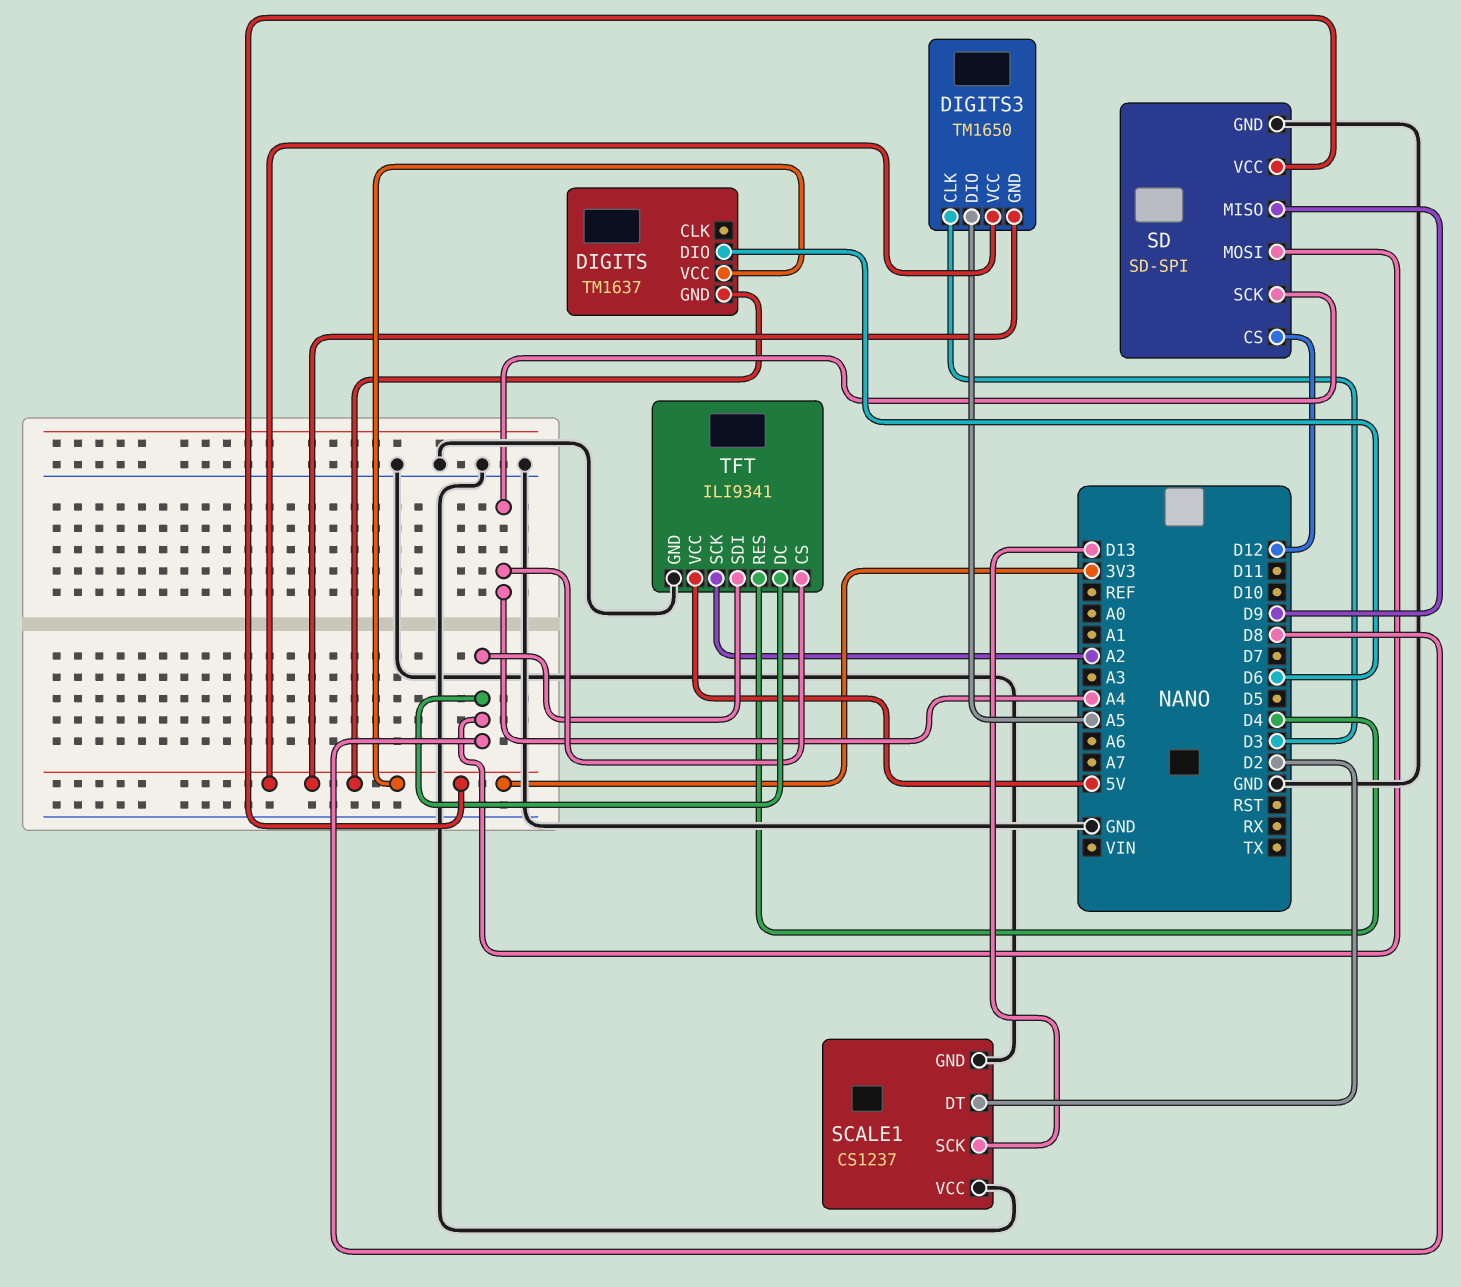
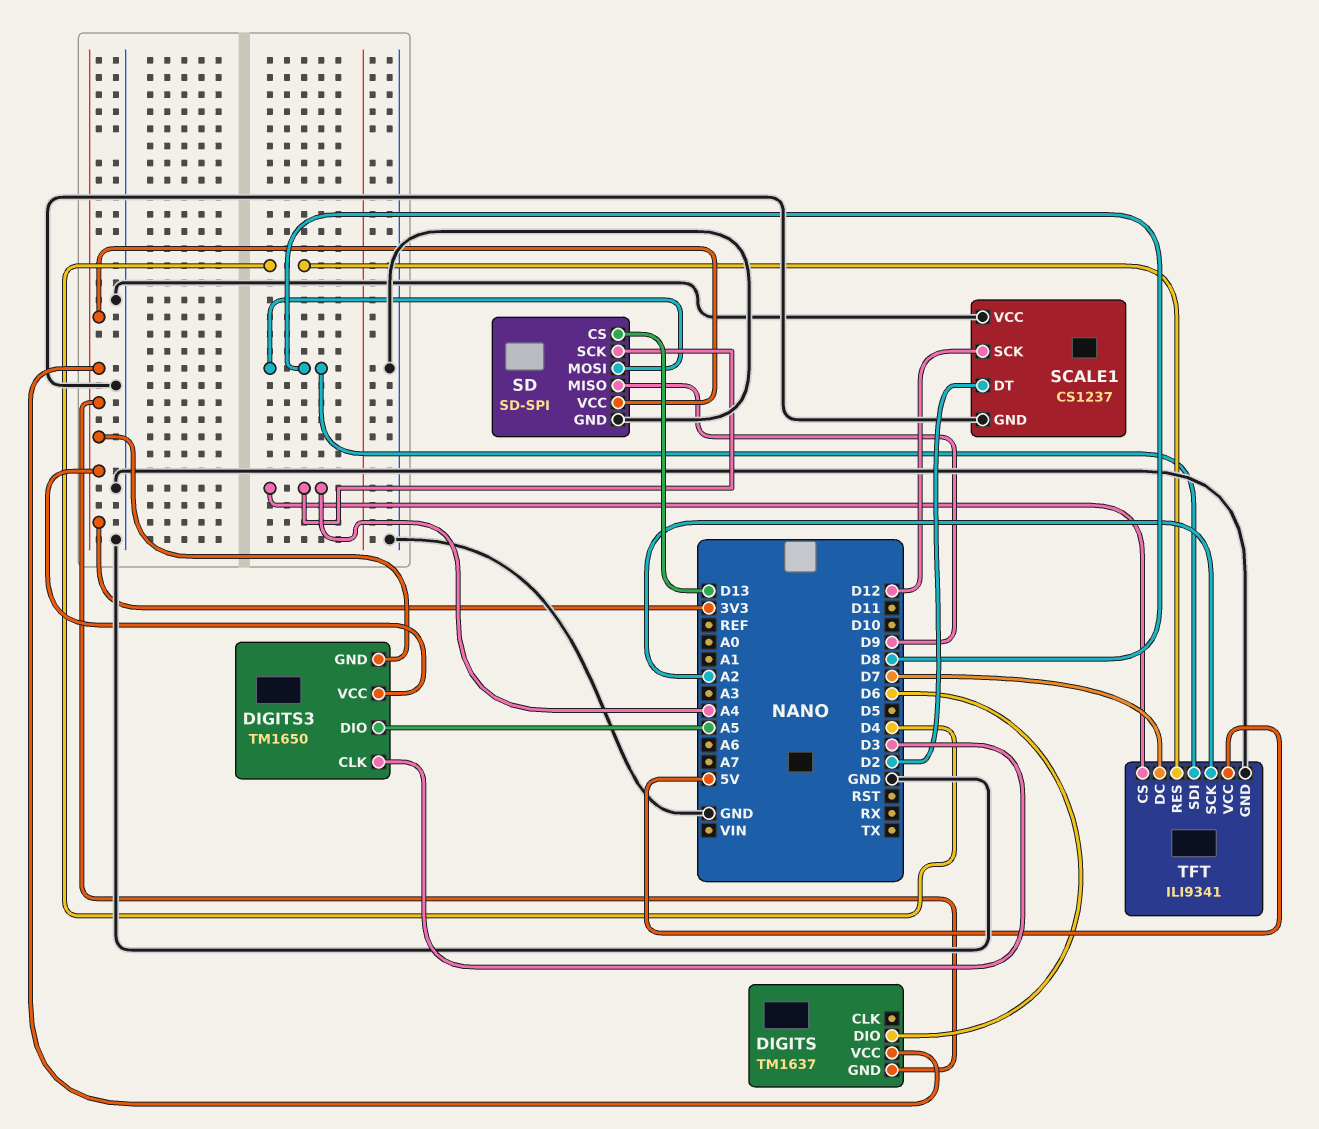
SCALE1 pin SCK: D13 -> D12
SD pin CS: D12 -> D13
TFT pin DC: D8 -> D7

